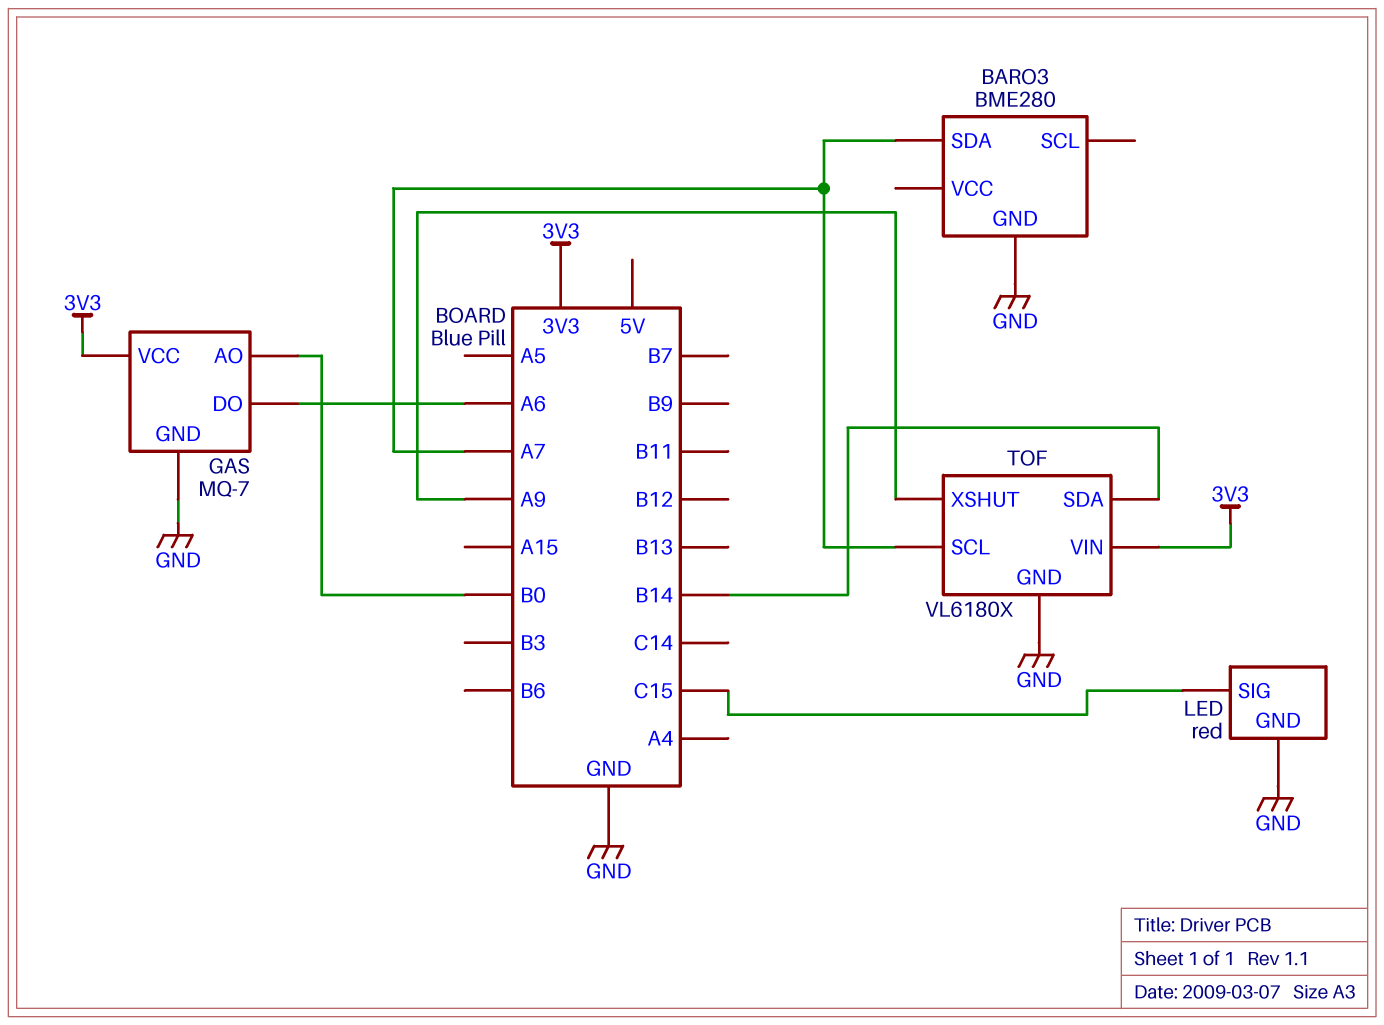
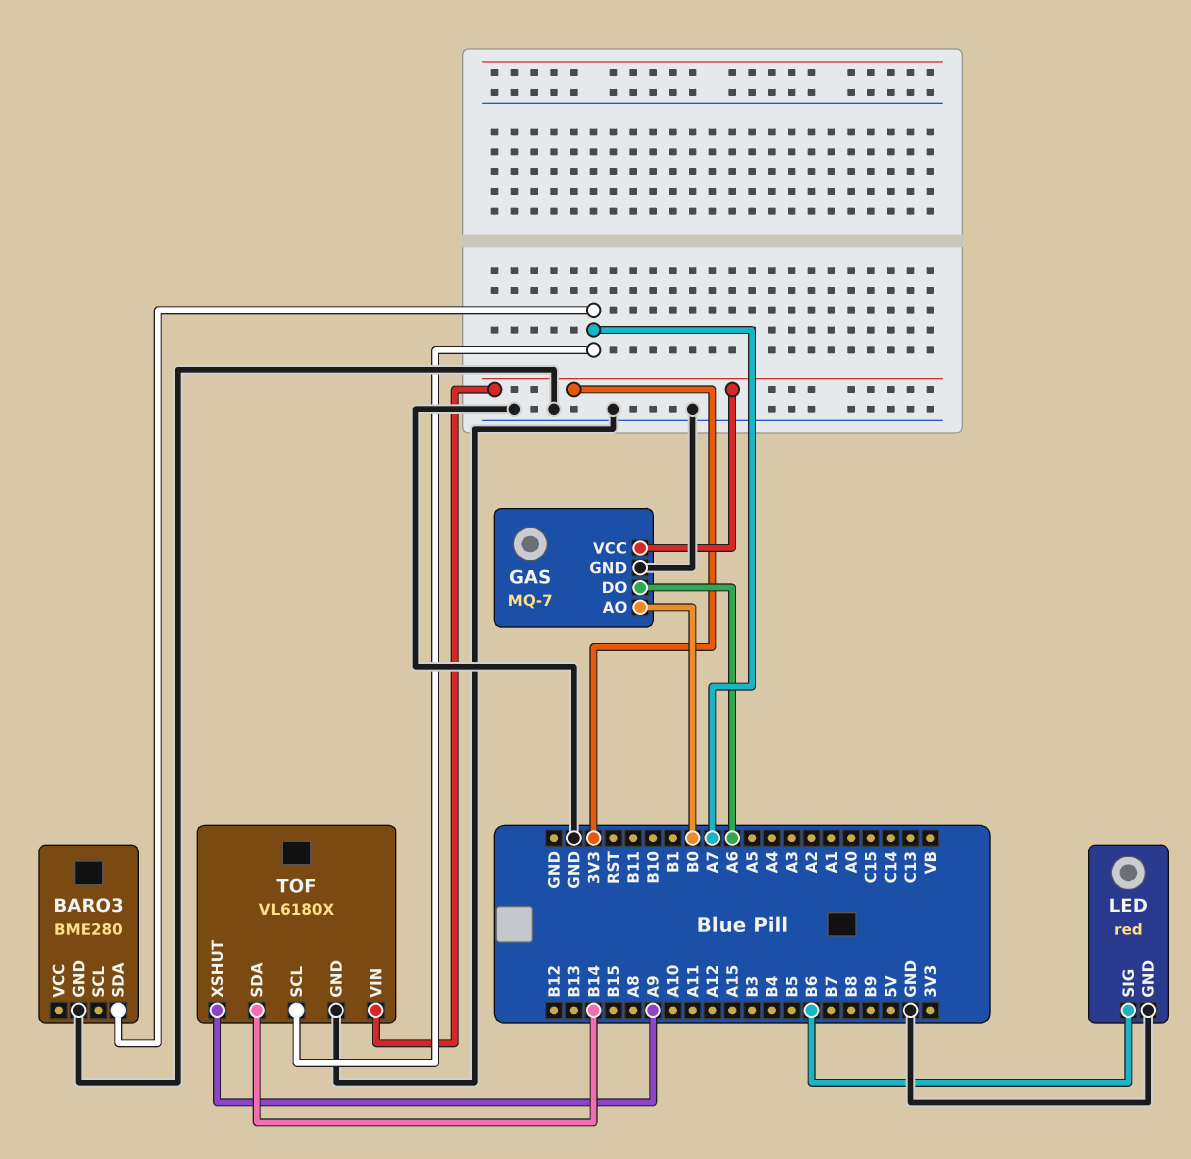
LED pin SIG: C15 -> B6

